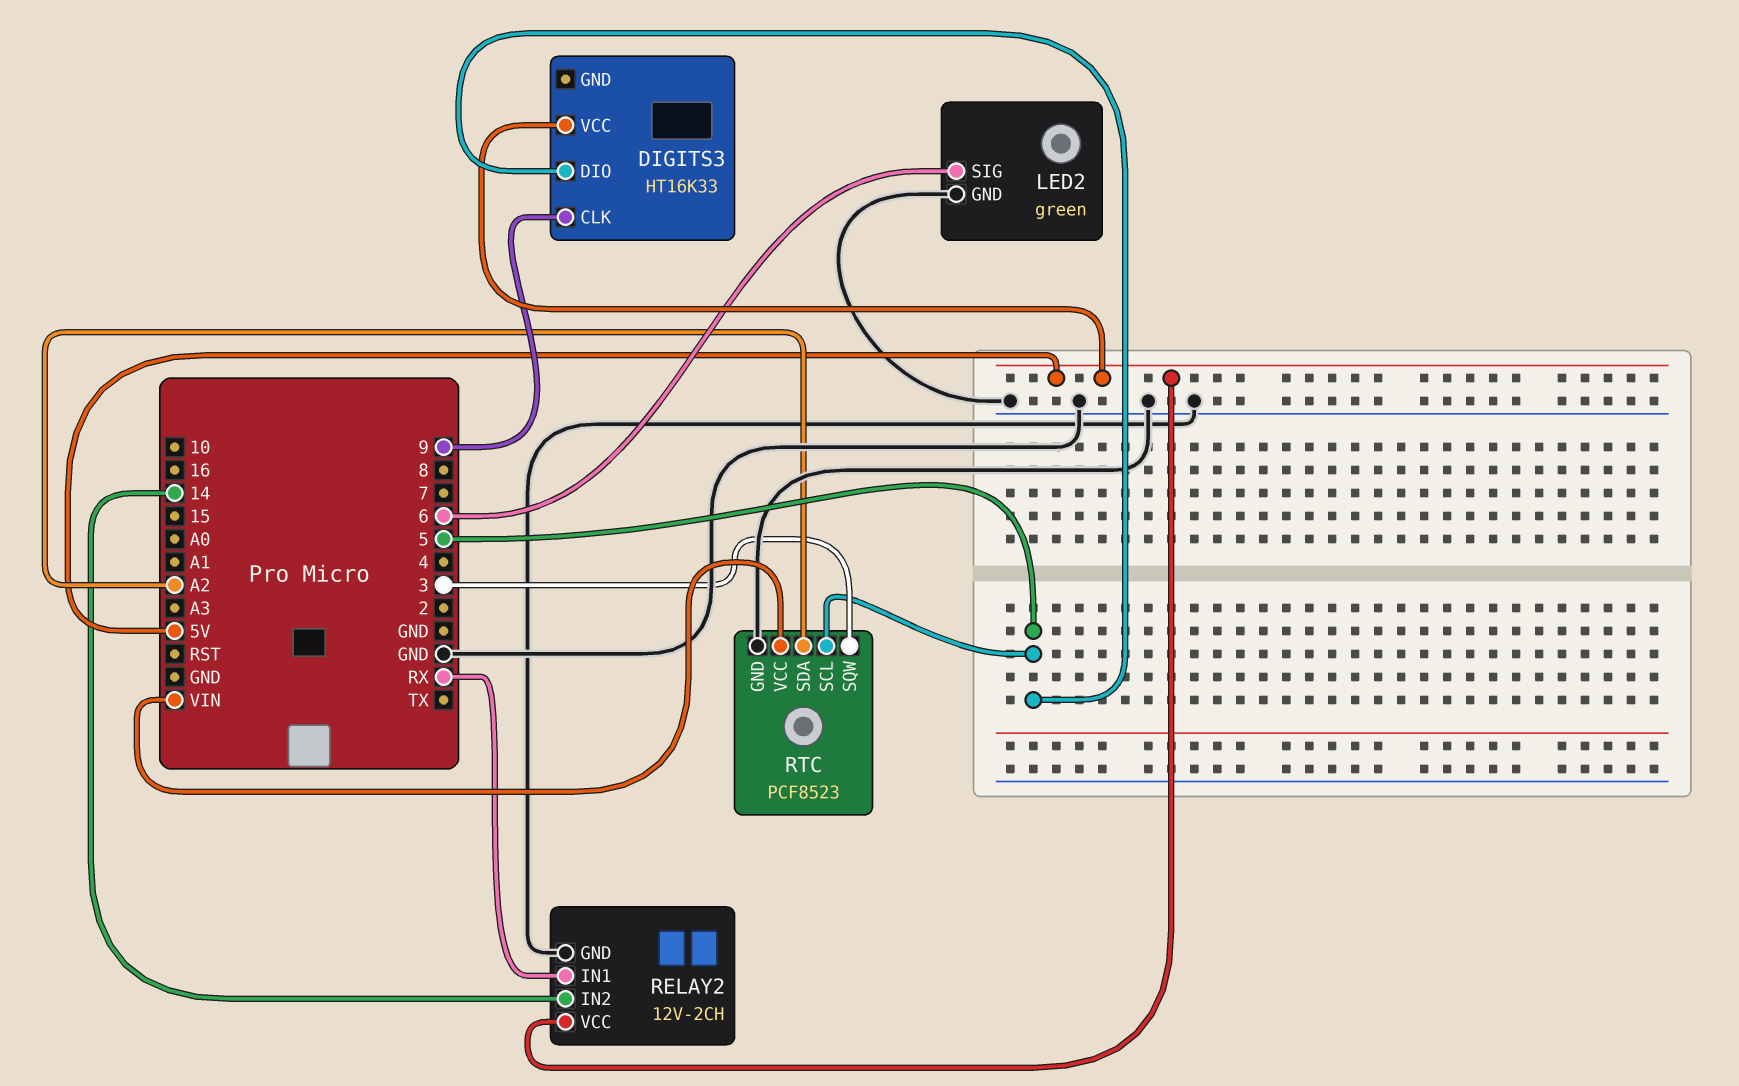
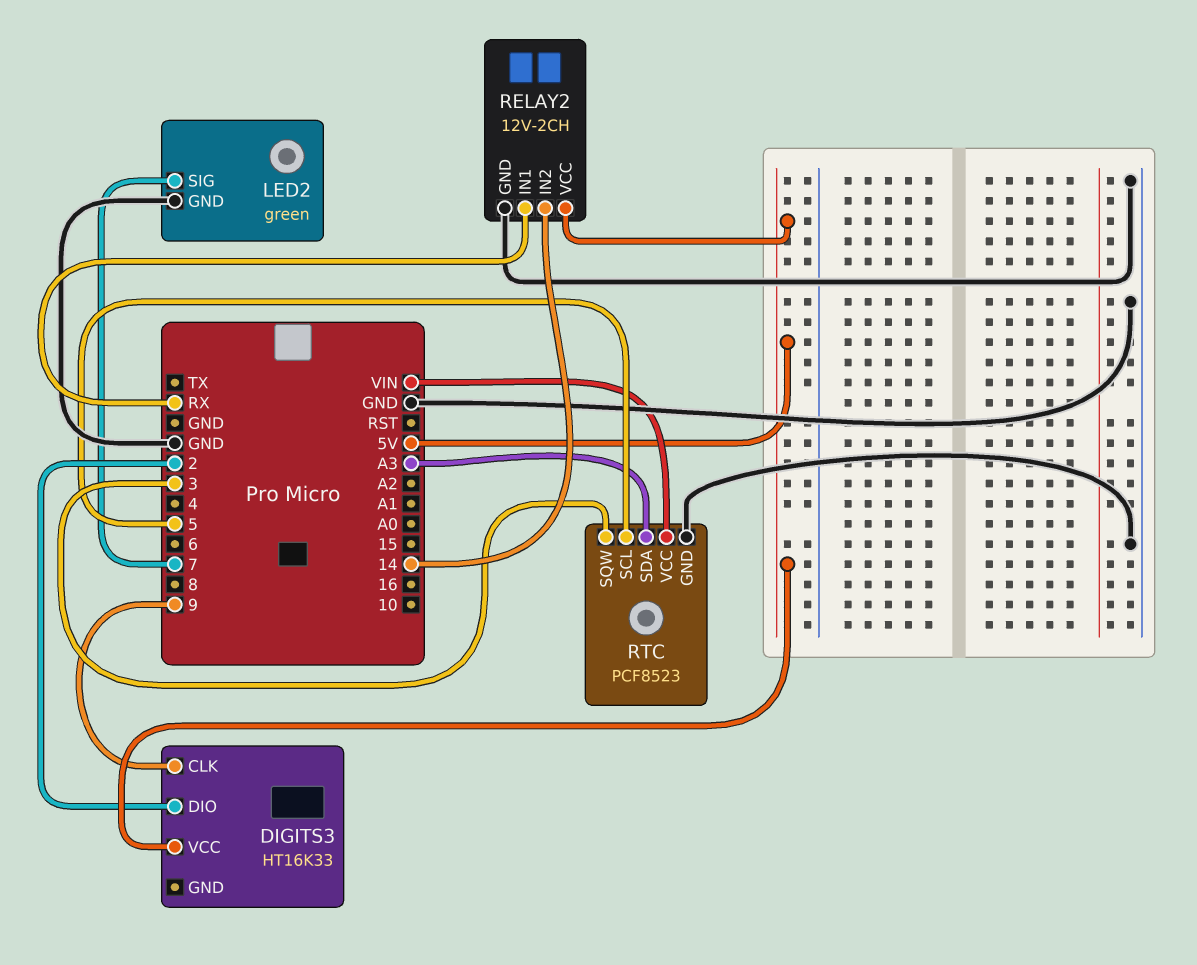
DIGITS3 pin DIO: 5 -> 2
LED2 pin SIG: 6 -> 7
RTC pin SDA: A2 -> A3

